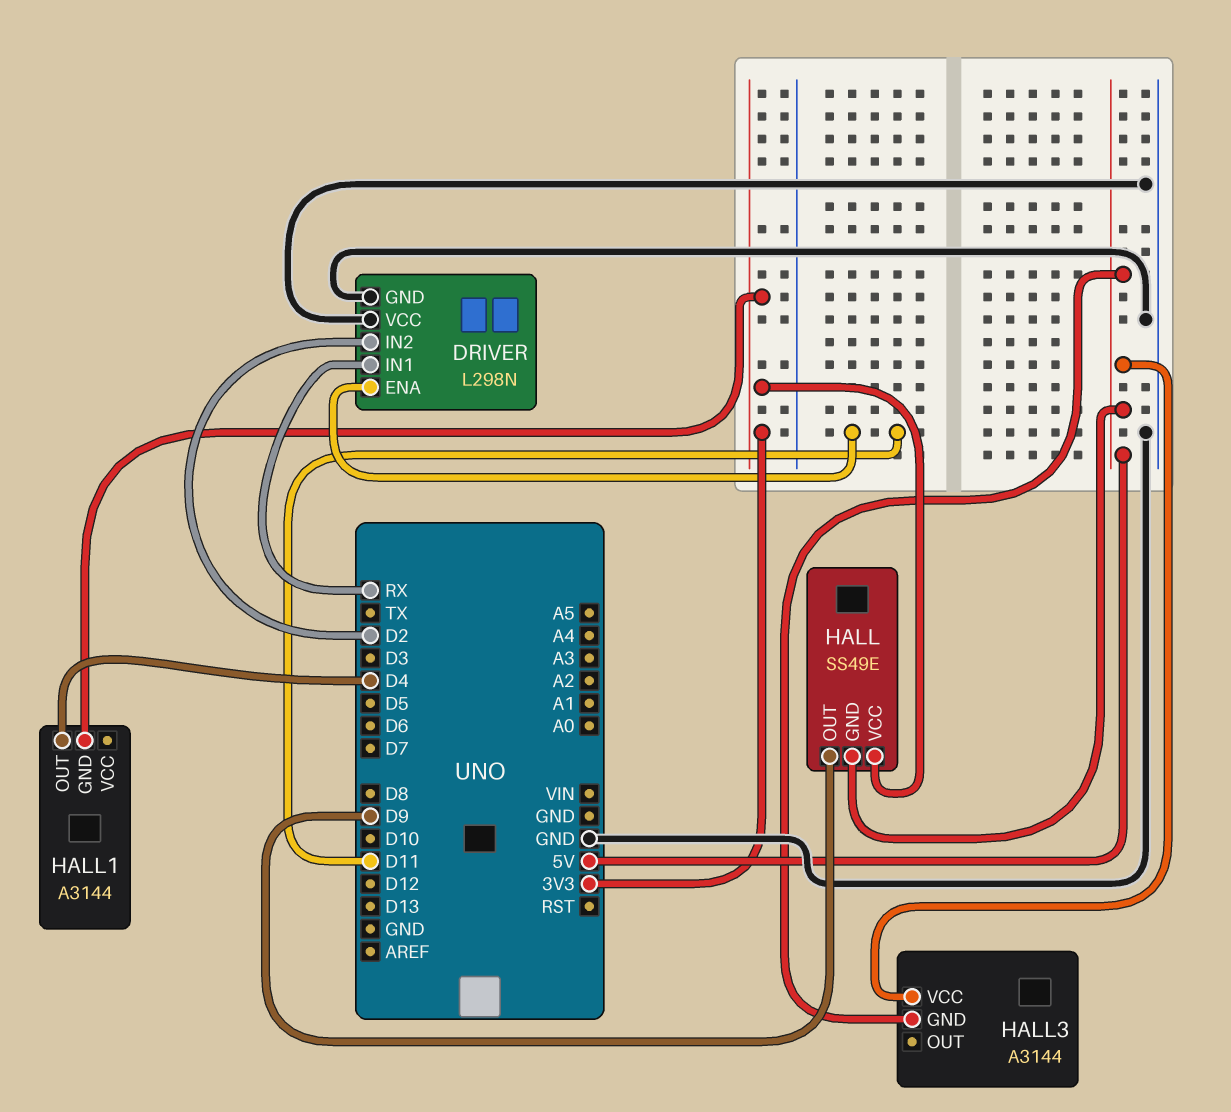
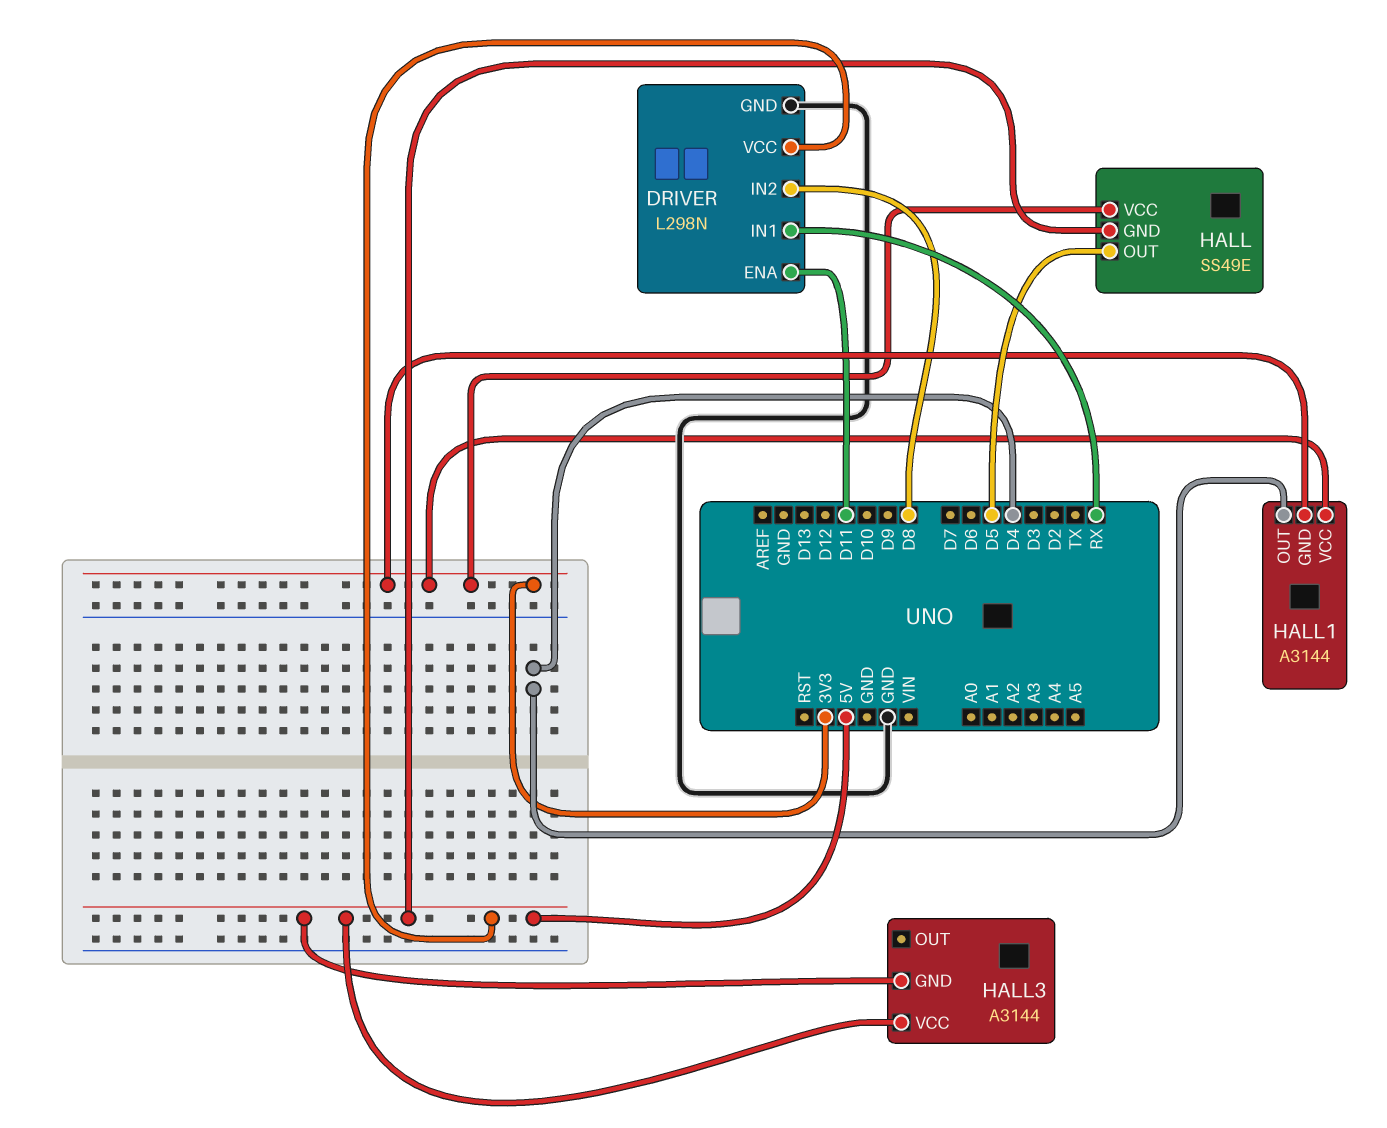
DRIVER pin IN2: D2 -> D8
DRIVER pin VCC: GND -> 5V
HALL pin OUT: D9 -> D5
HALL1 pin VCC: none -> 3V3

